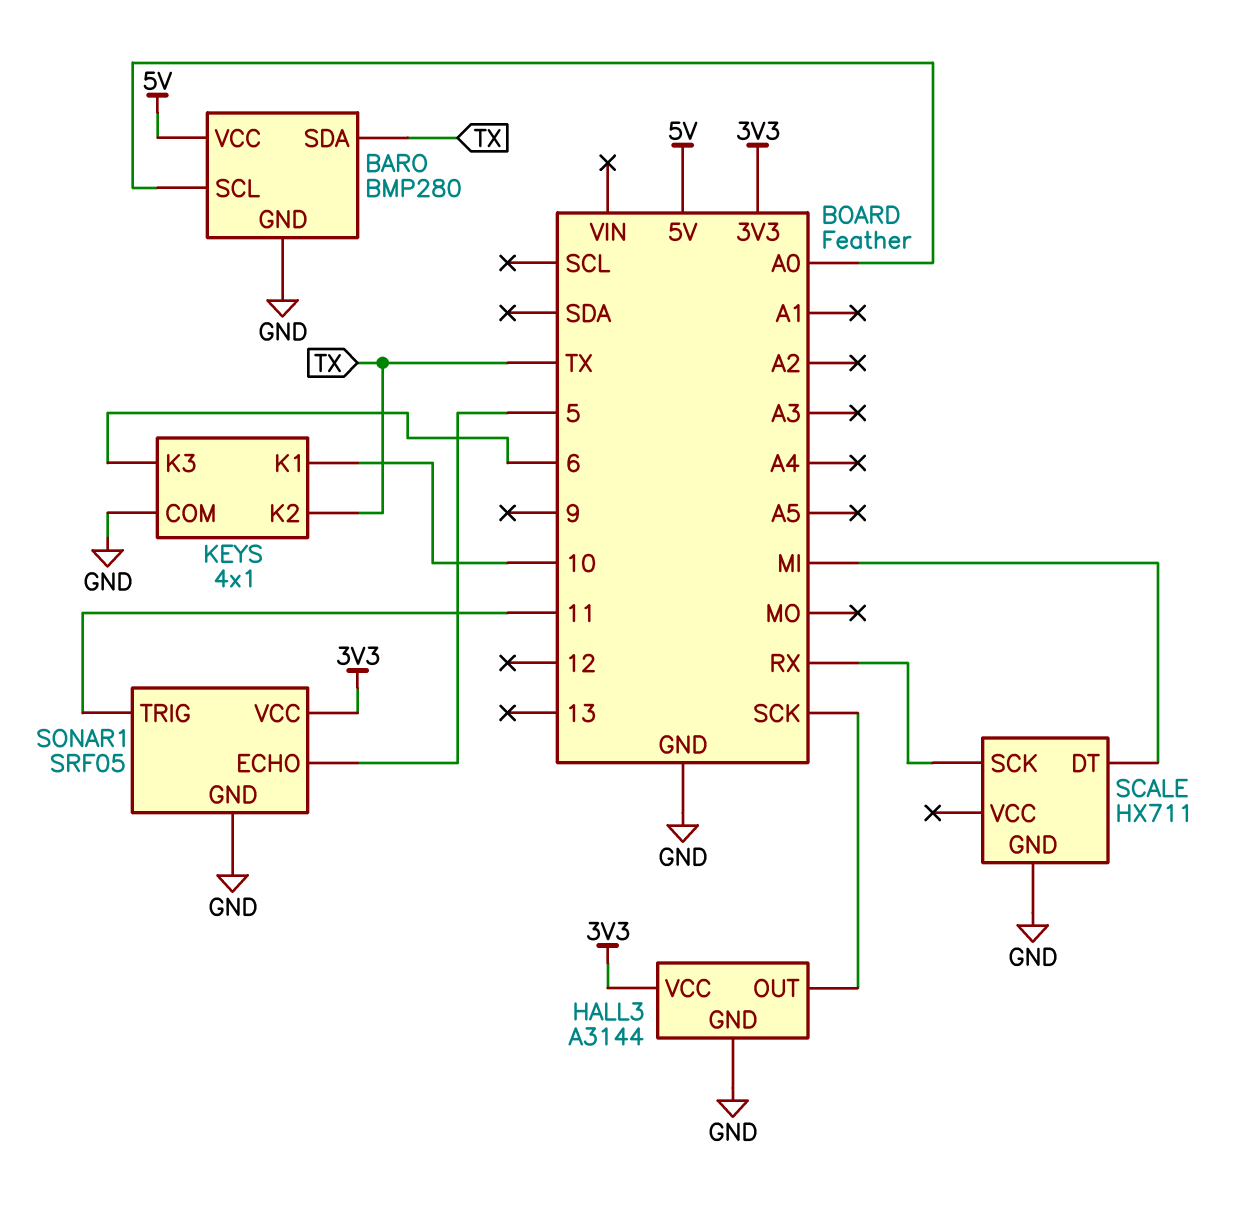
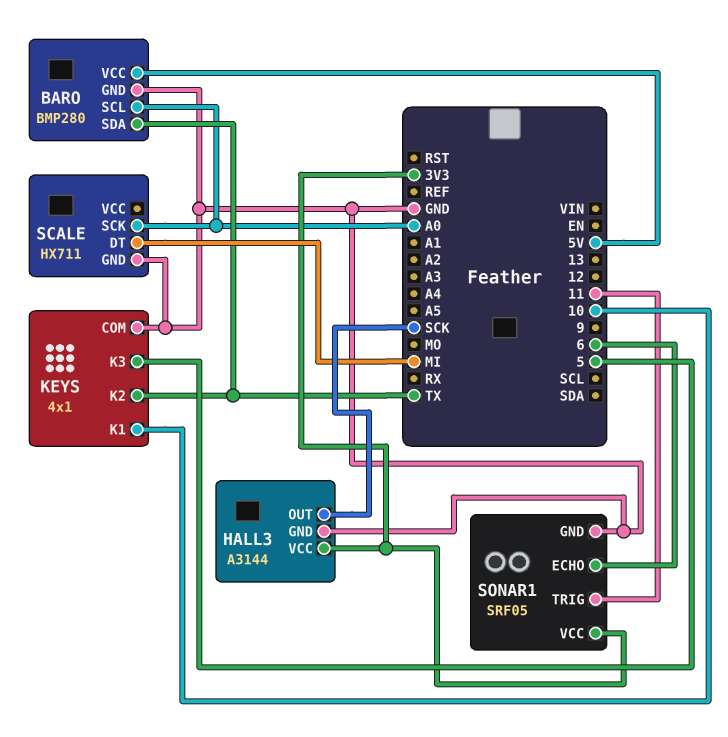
KEYS pin K3: 6 -> 5
SCALE pin SCK: RX -> A0
SONAR1 pin ECHO: 5 -> 6

